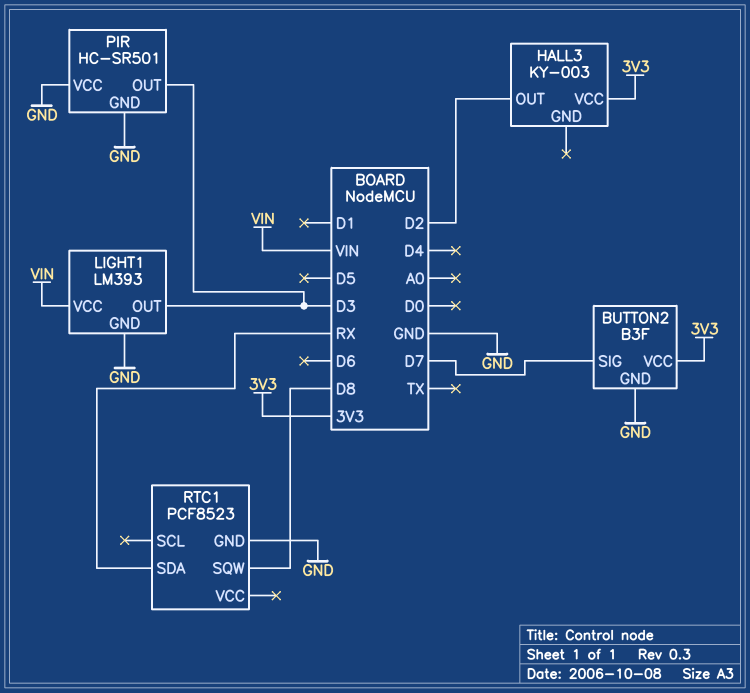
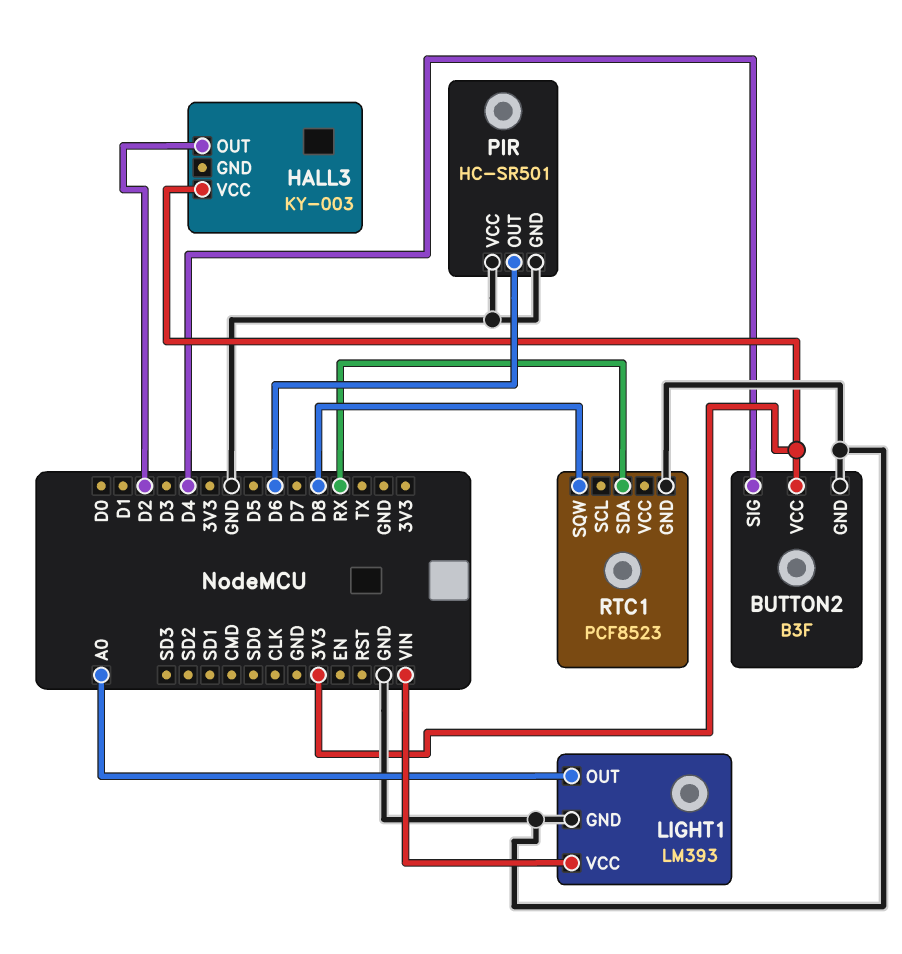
BUTTON2 pin SIG: D7 -> D4
LIGHT1 pin OUT: D3 -> A0
PIR pin OUT: D3 -> D6

